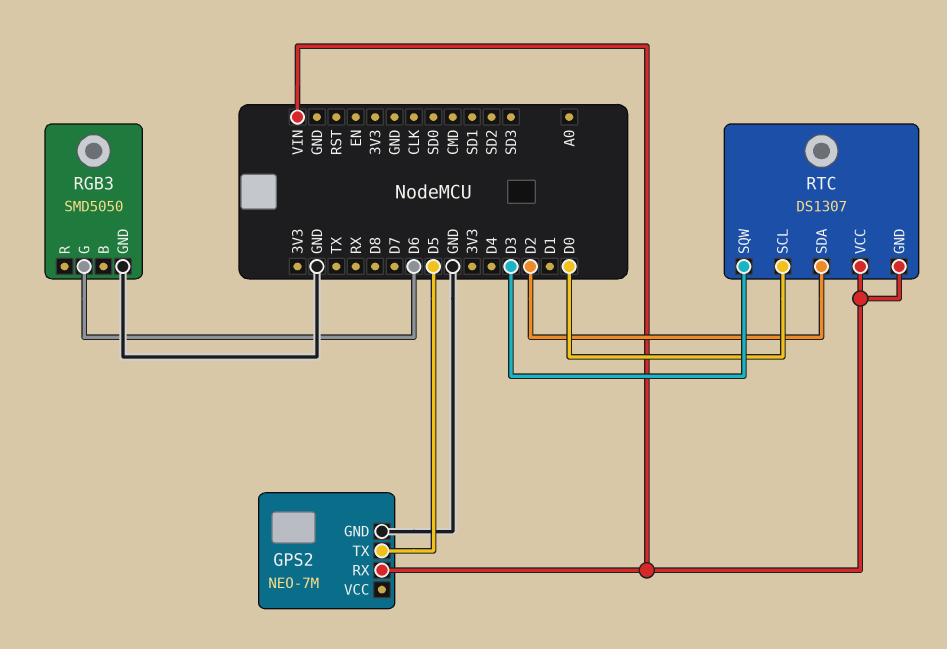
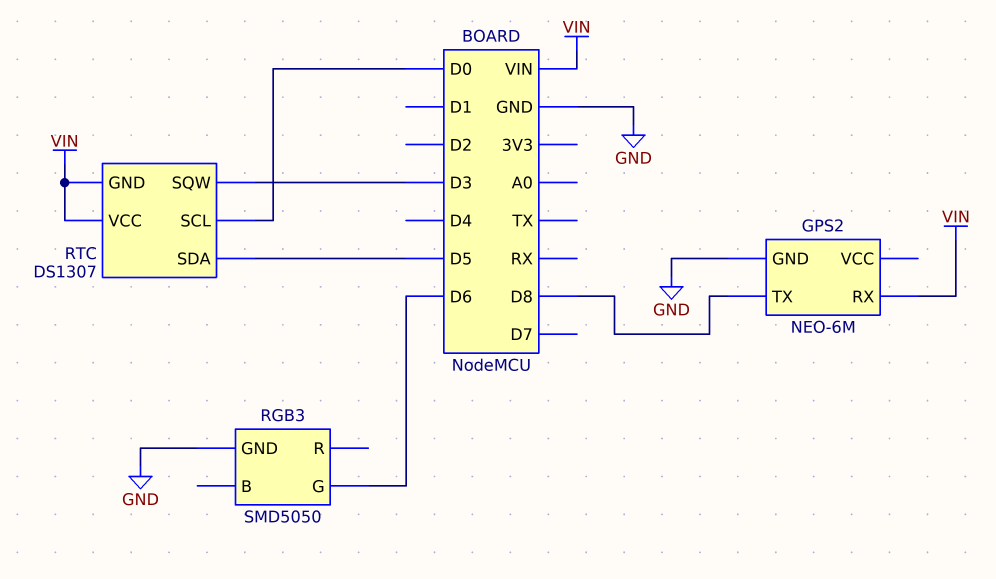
GPS2: NEO-7M -> NEO-6M
GPS2 pin TX: D5 -> D8
RTC pin SDA: D2 -> D5

